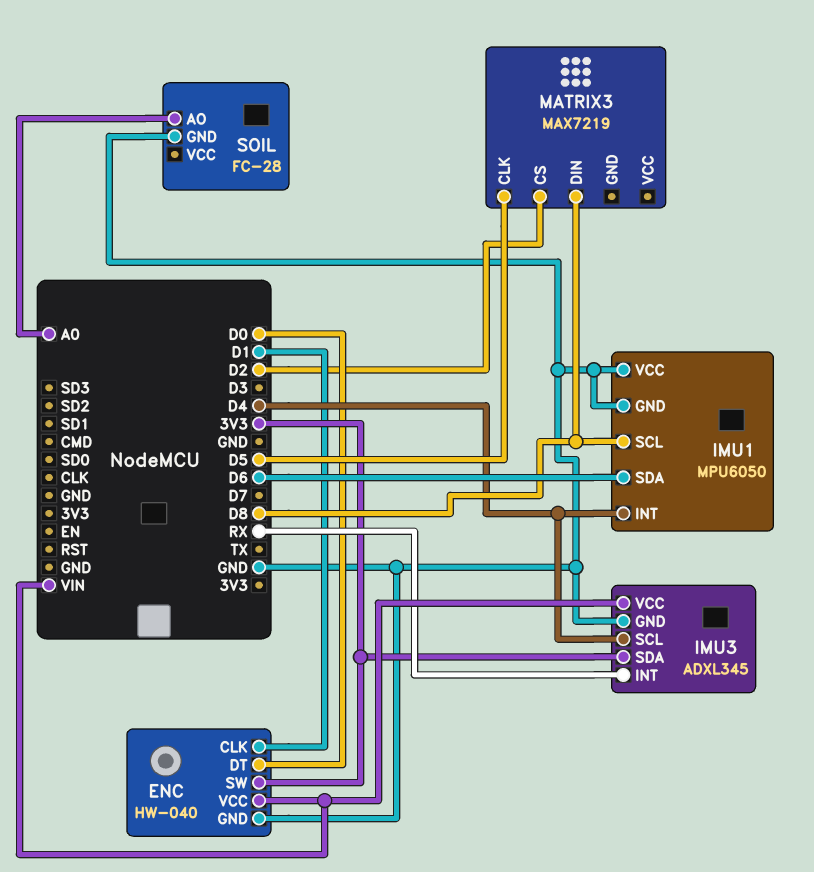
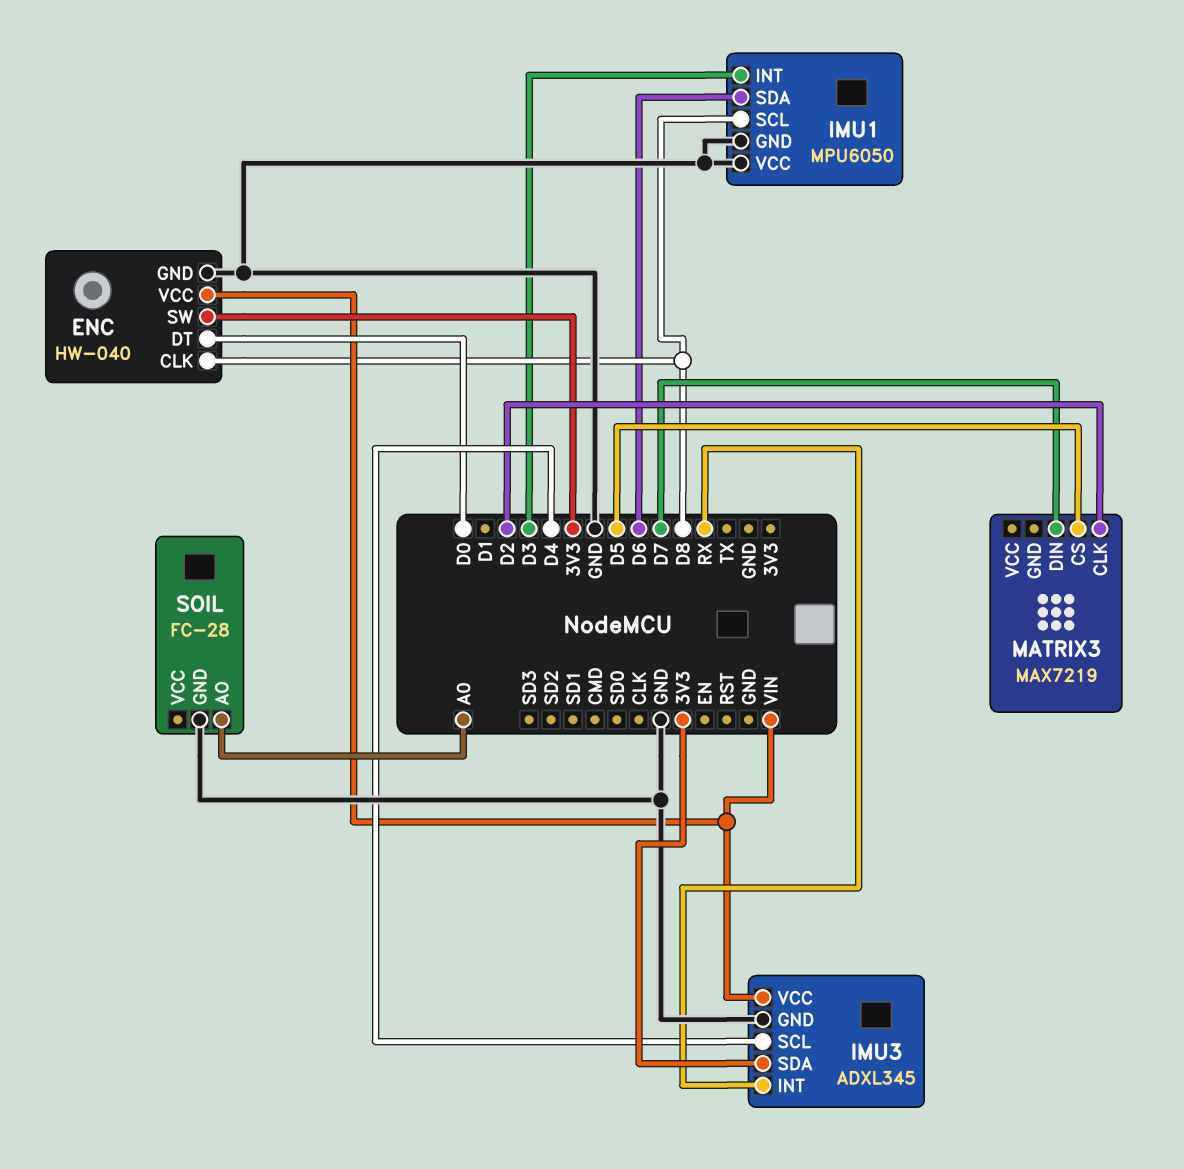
ENC pin CLK: D1 -> D8
IMU1 pin INT: D4 -> D3
MATRIX3 pin CLK: D5 -> D2
MATRIX3 pin CS: D2 -> D5
MATRIX3 pin DIN: D8 -> D7

